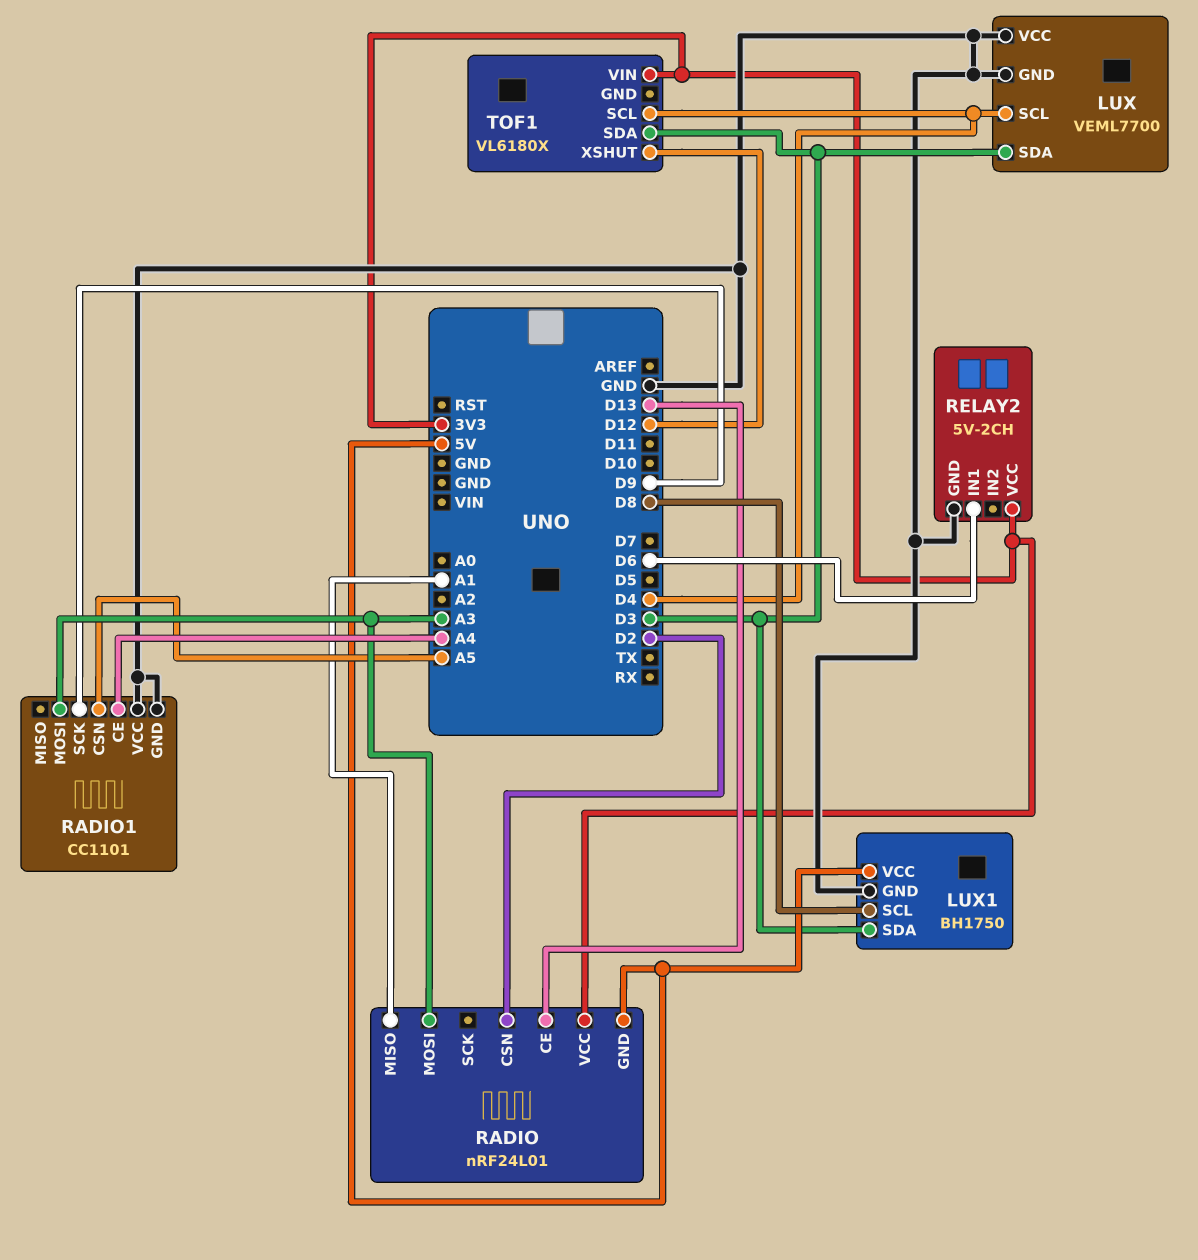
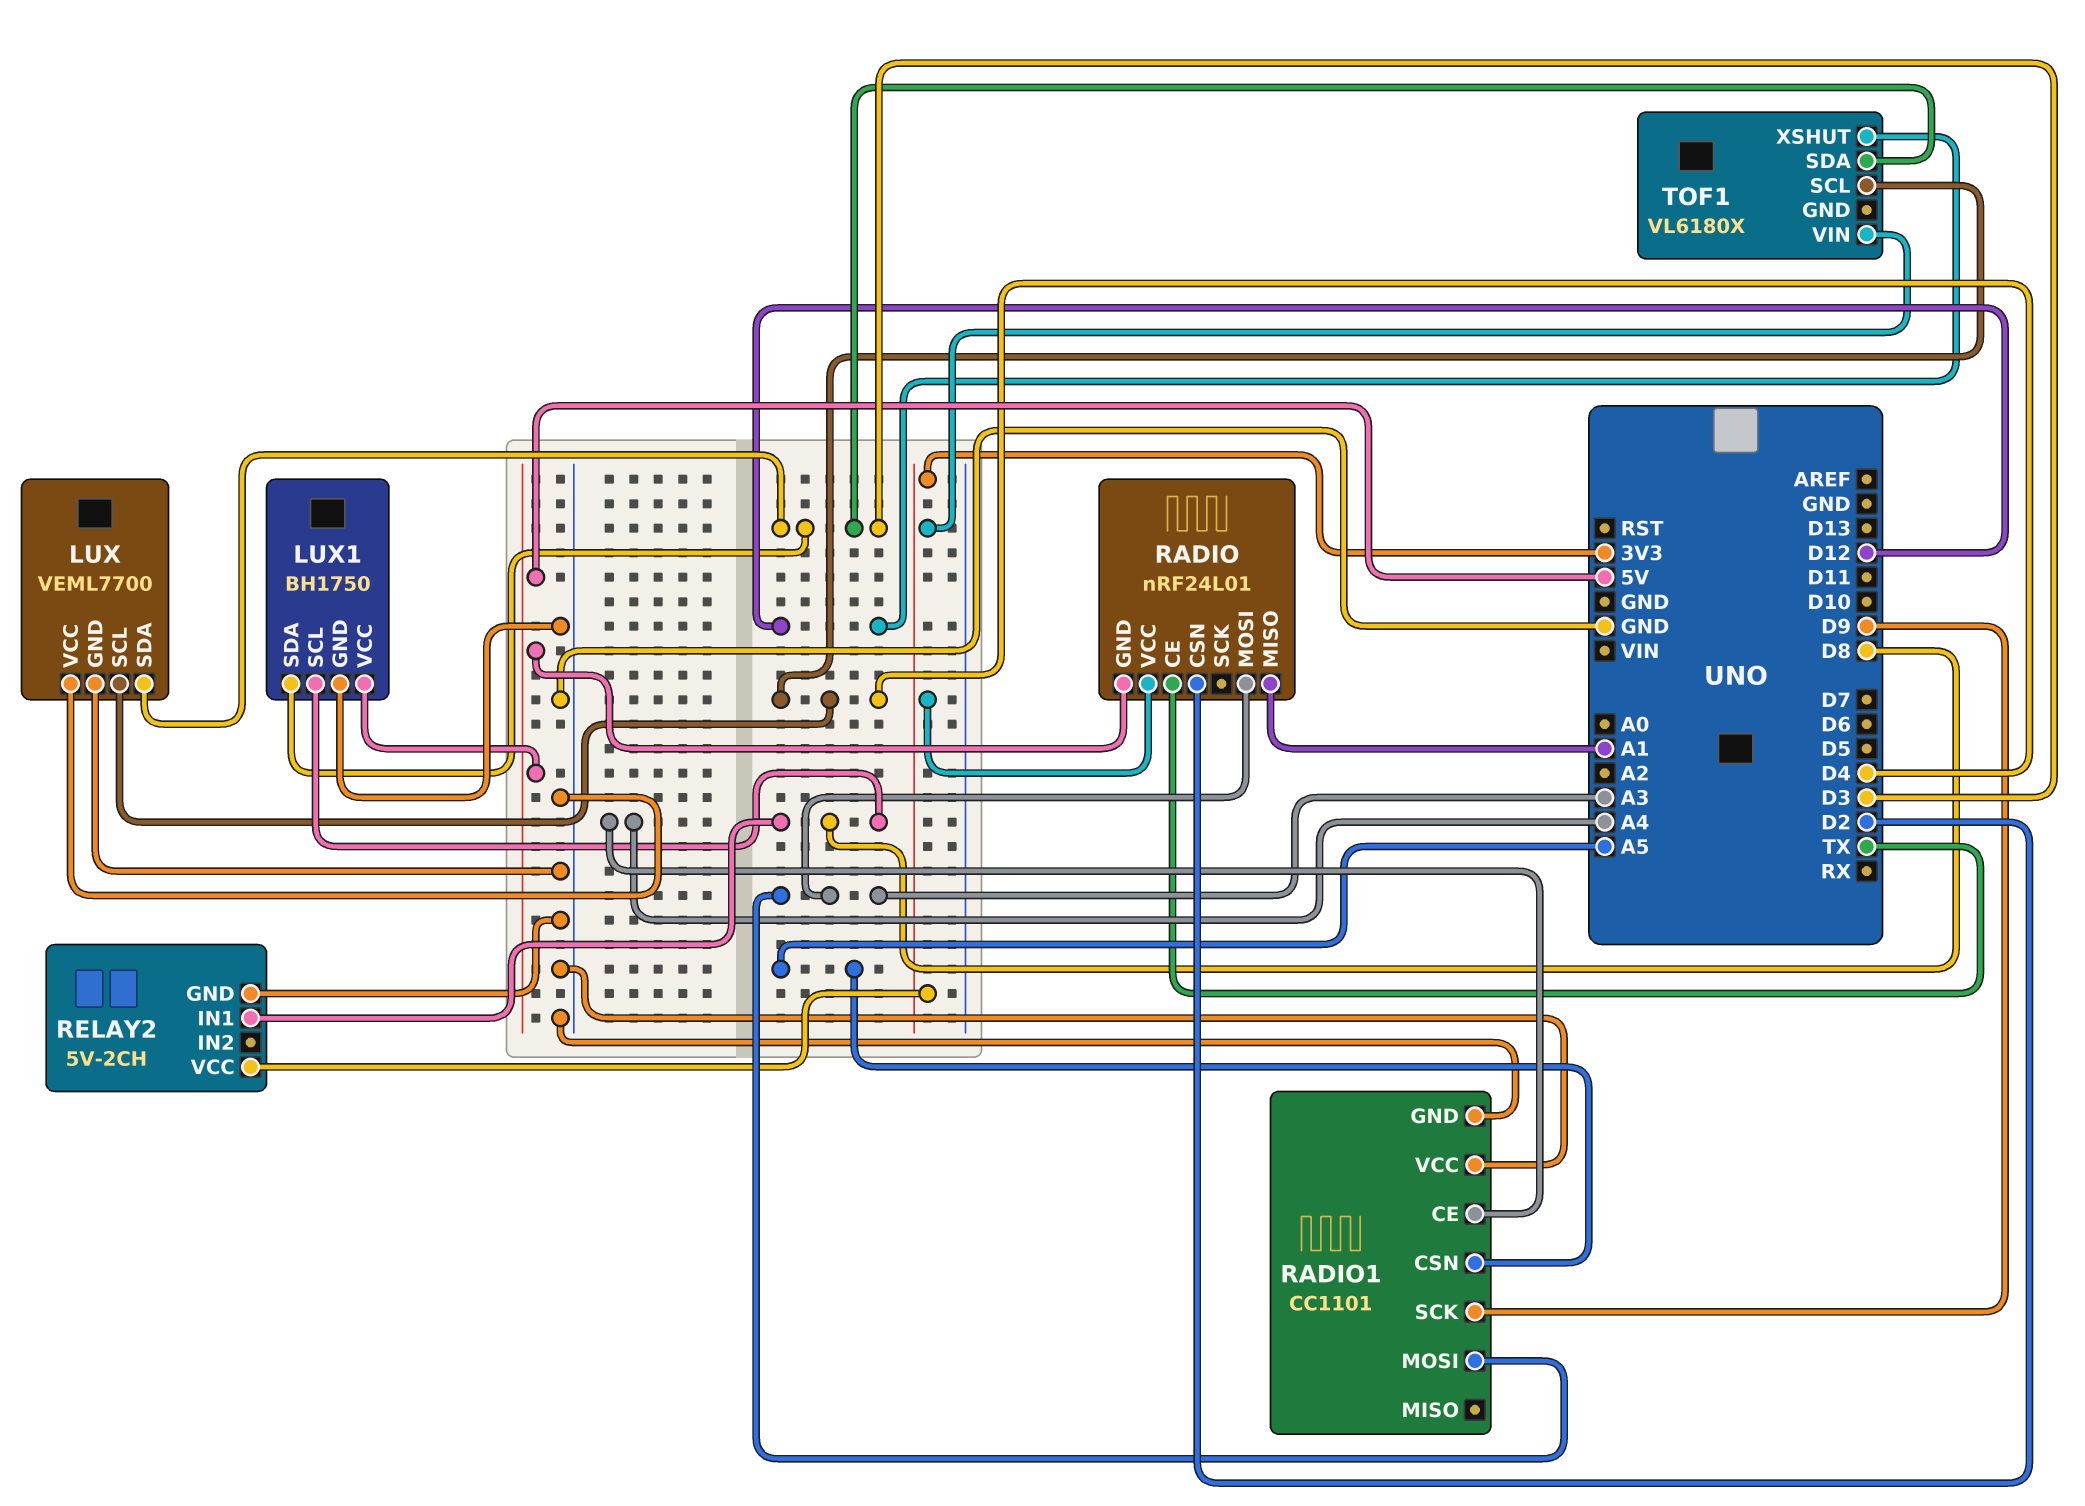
RADIO pin CE: D13 -> TX
RELAY2 pin IN1: D6 -> D8

